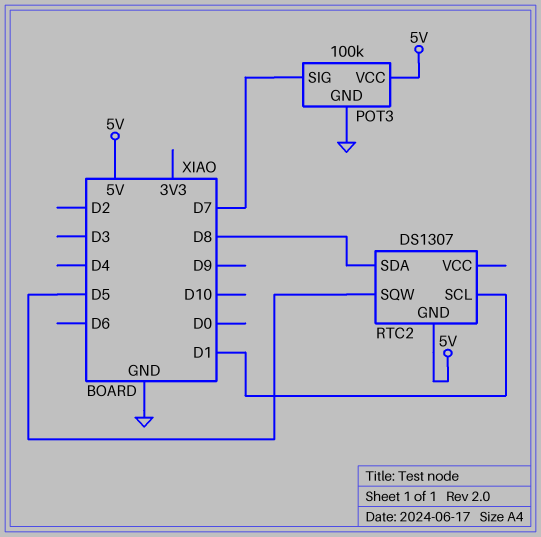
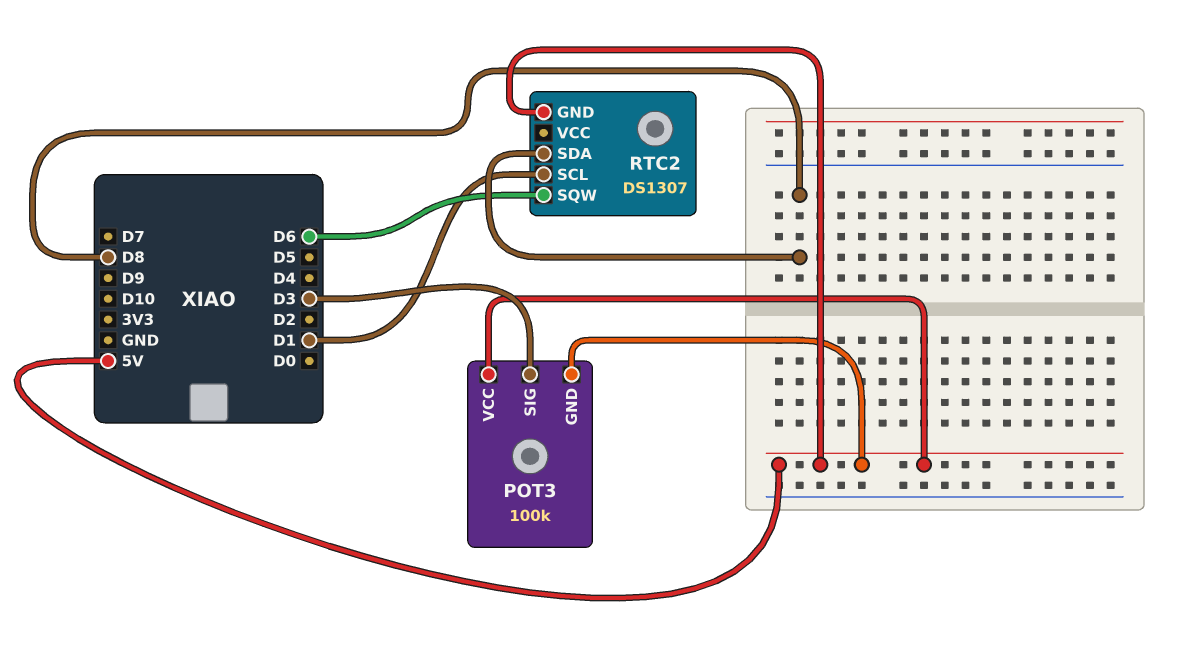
POT3 pin GND: GND -> 5V
POT3 pin SIG: D7 -> D3
RTC2 pin SQW: D5 -> D6

